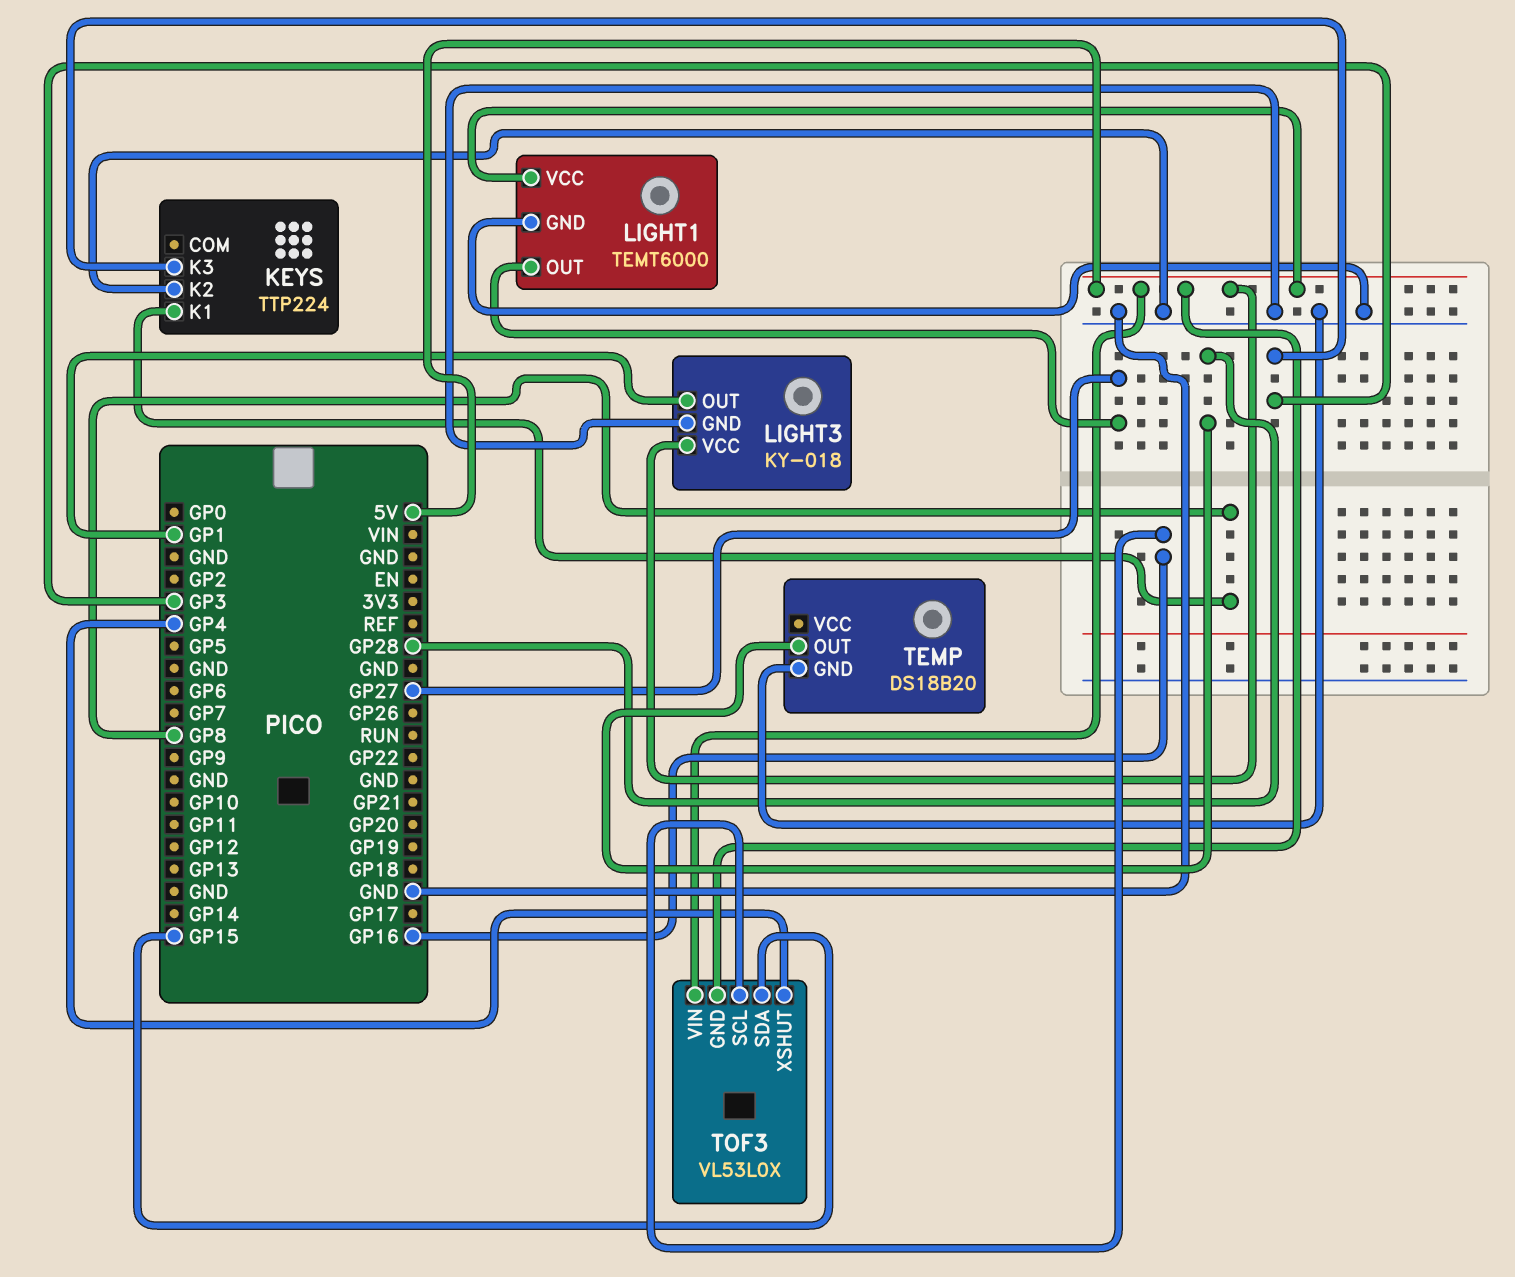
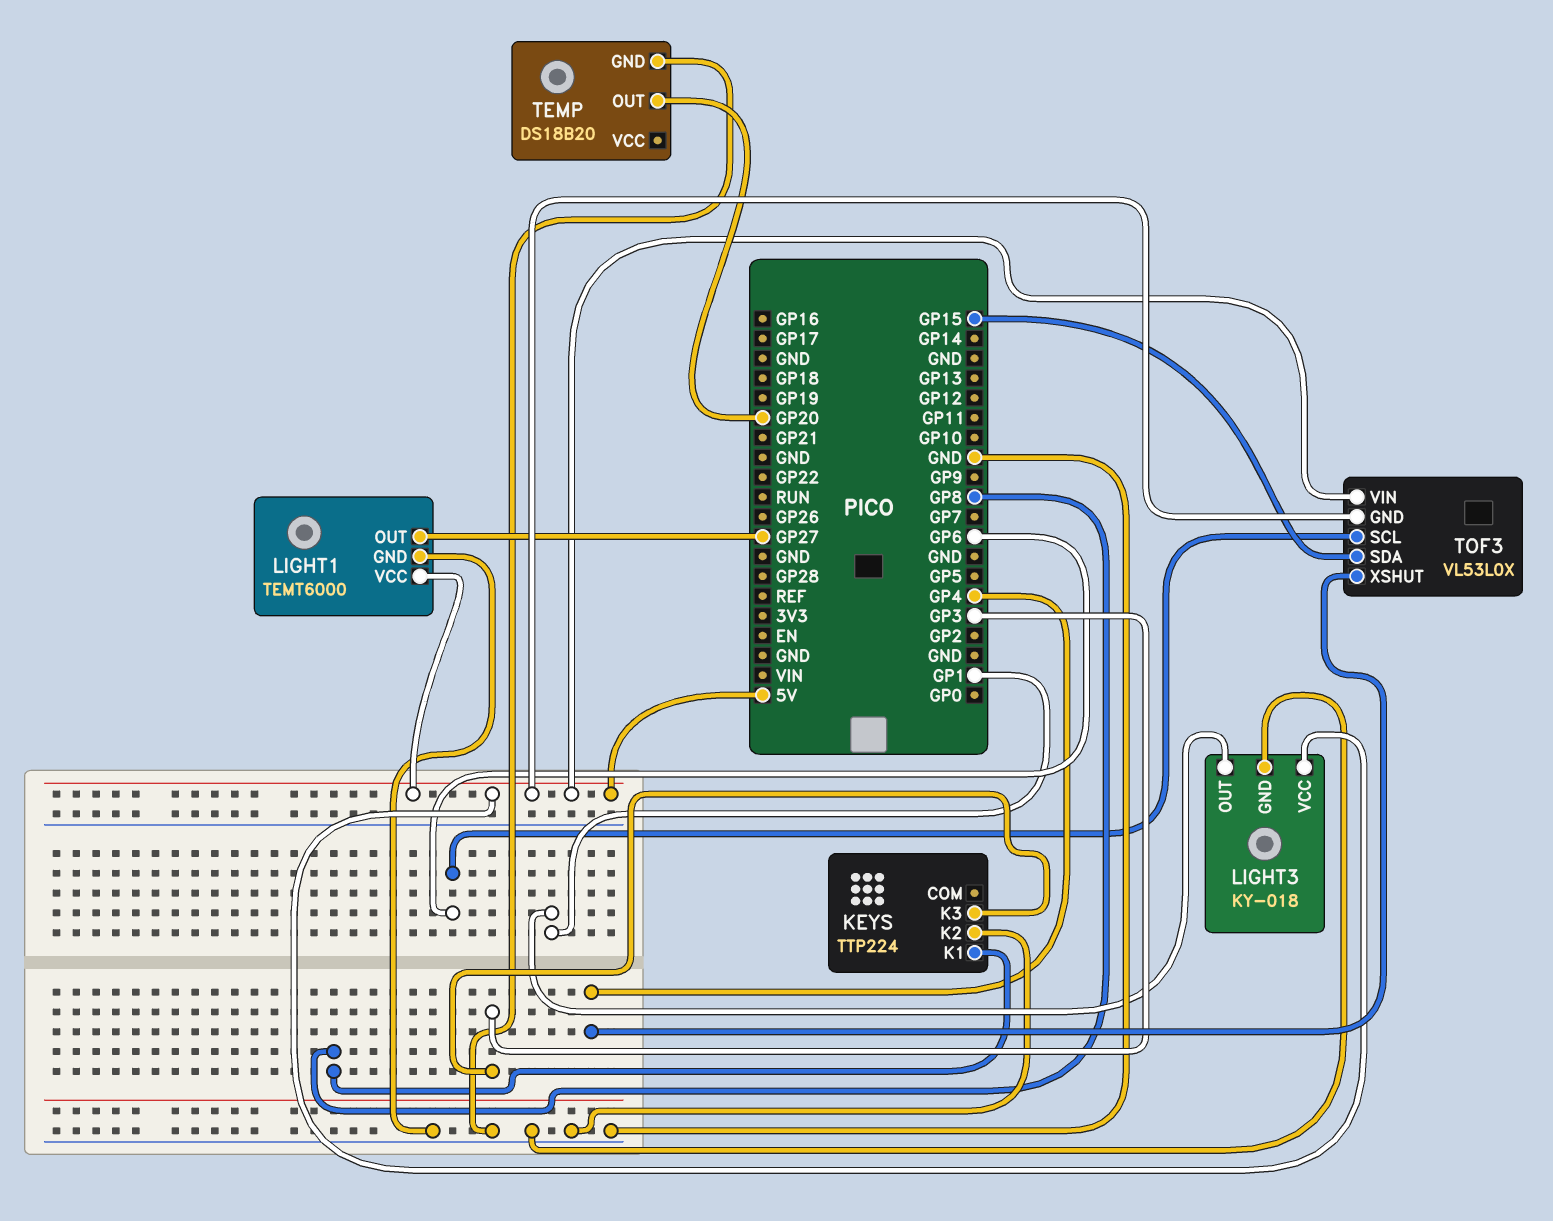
TEMP pin OUT: GP28 -> GP20
TOF3 pin SCL: GP16 -> GP6

